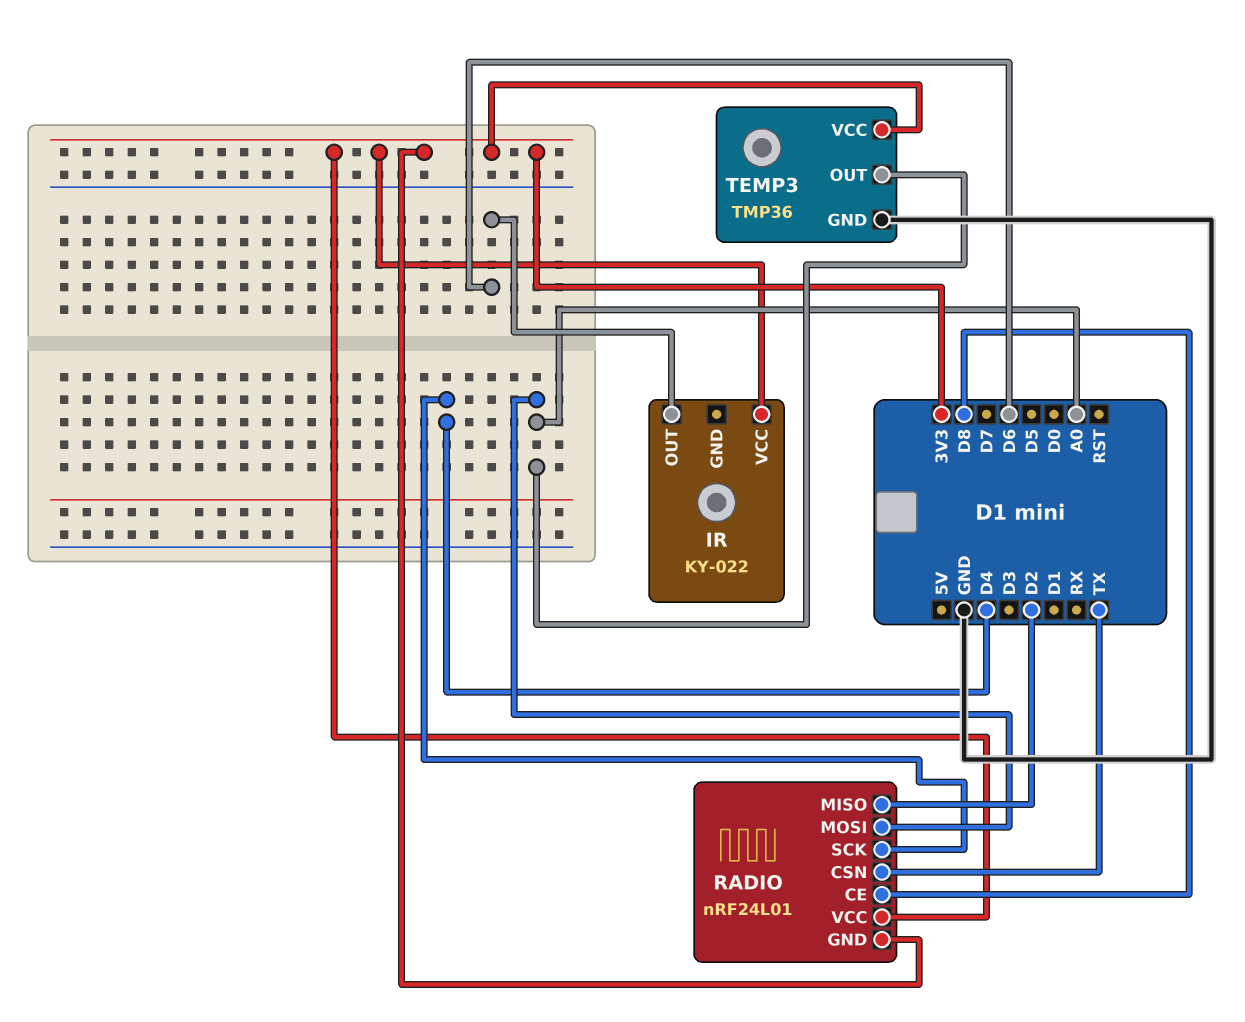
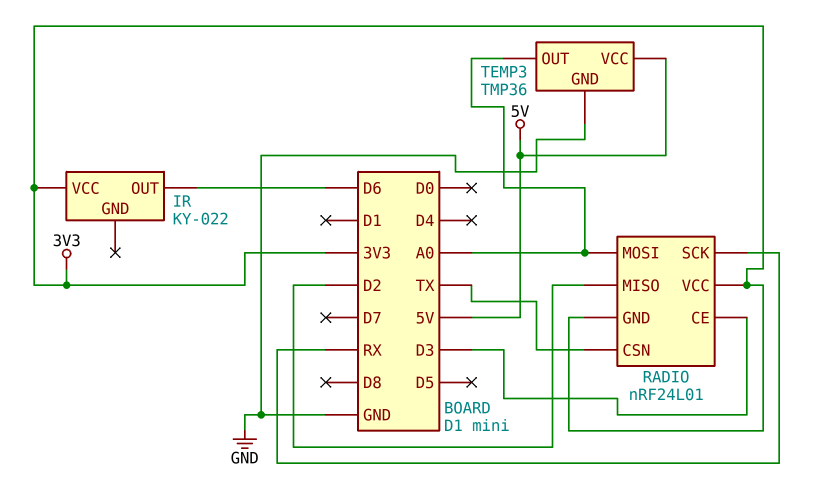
RADIO pin CE: D8 -> D3
RADIO pin SCK: D4 -> RX
TEMP3 pin VCC: 3V3 -> 5V

